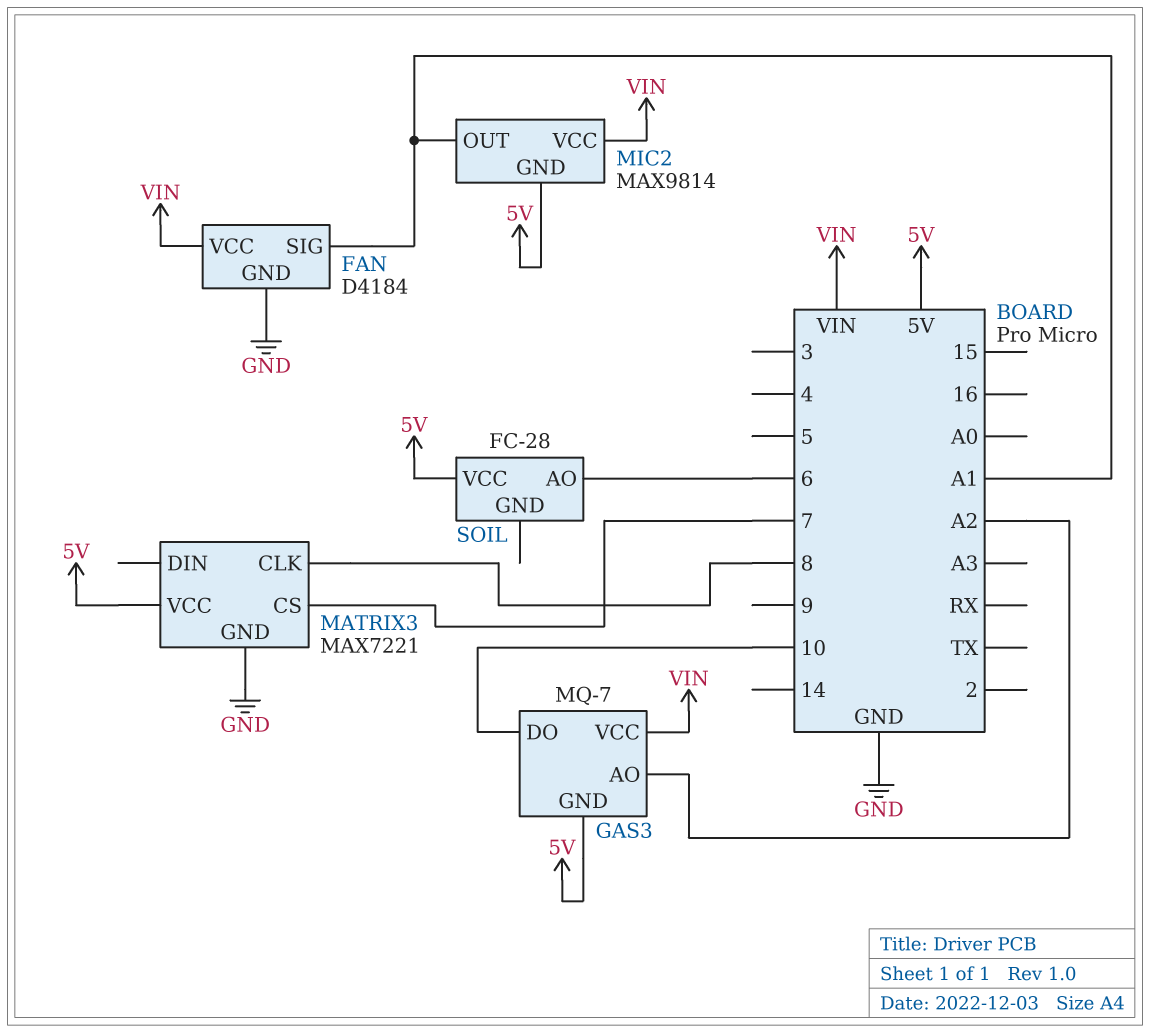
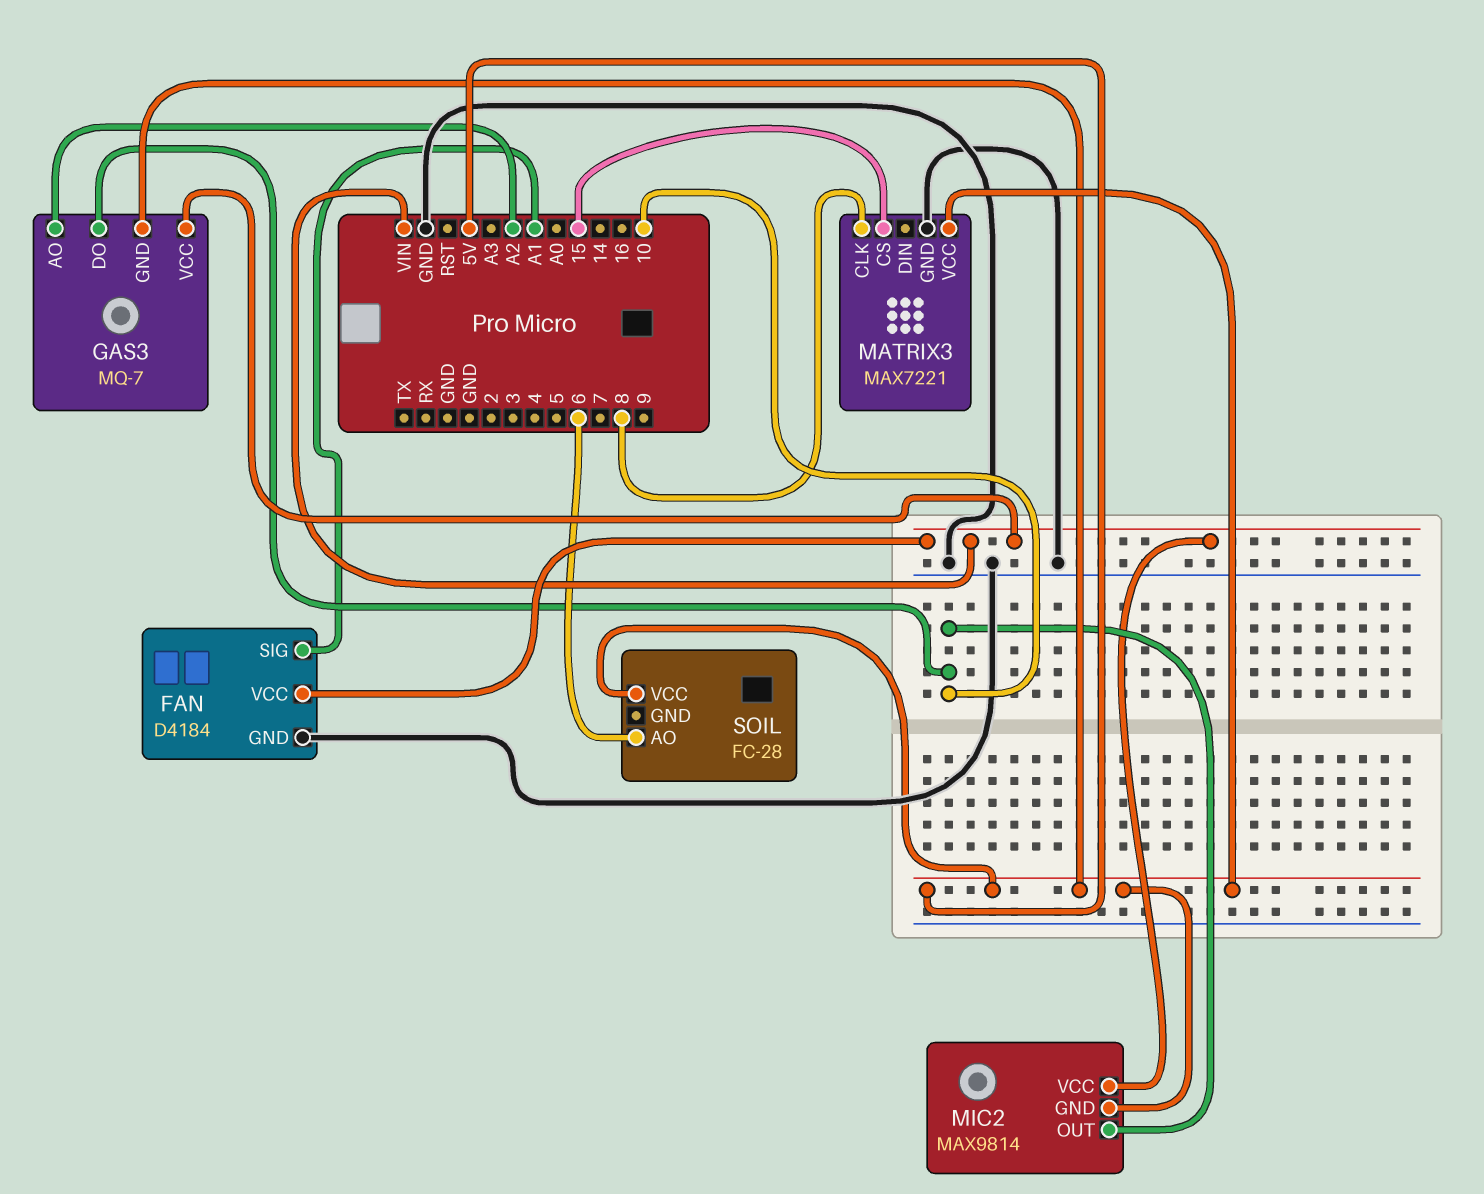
MATRIX3 pin CS: 7 -> 15
MIC2 pin OUT: A1 -> 10

